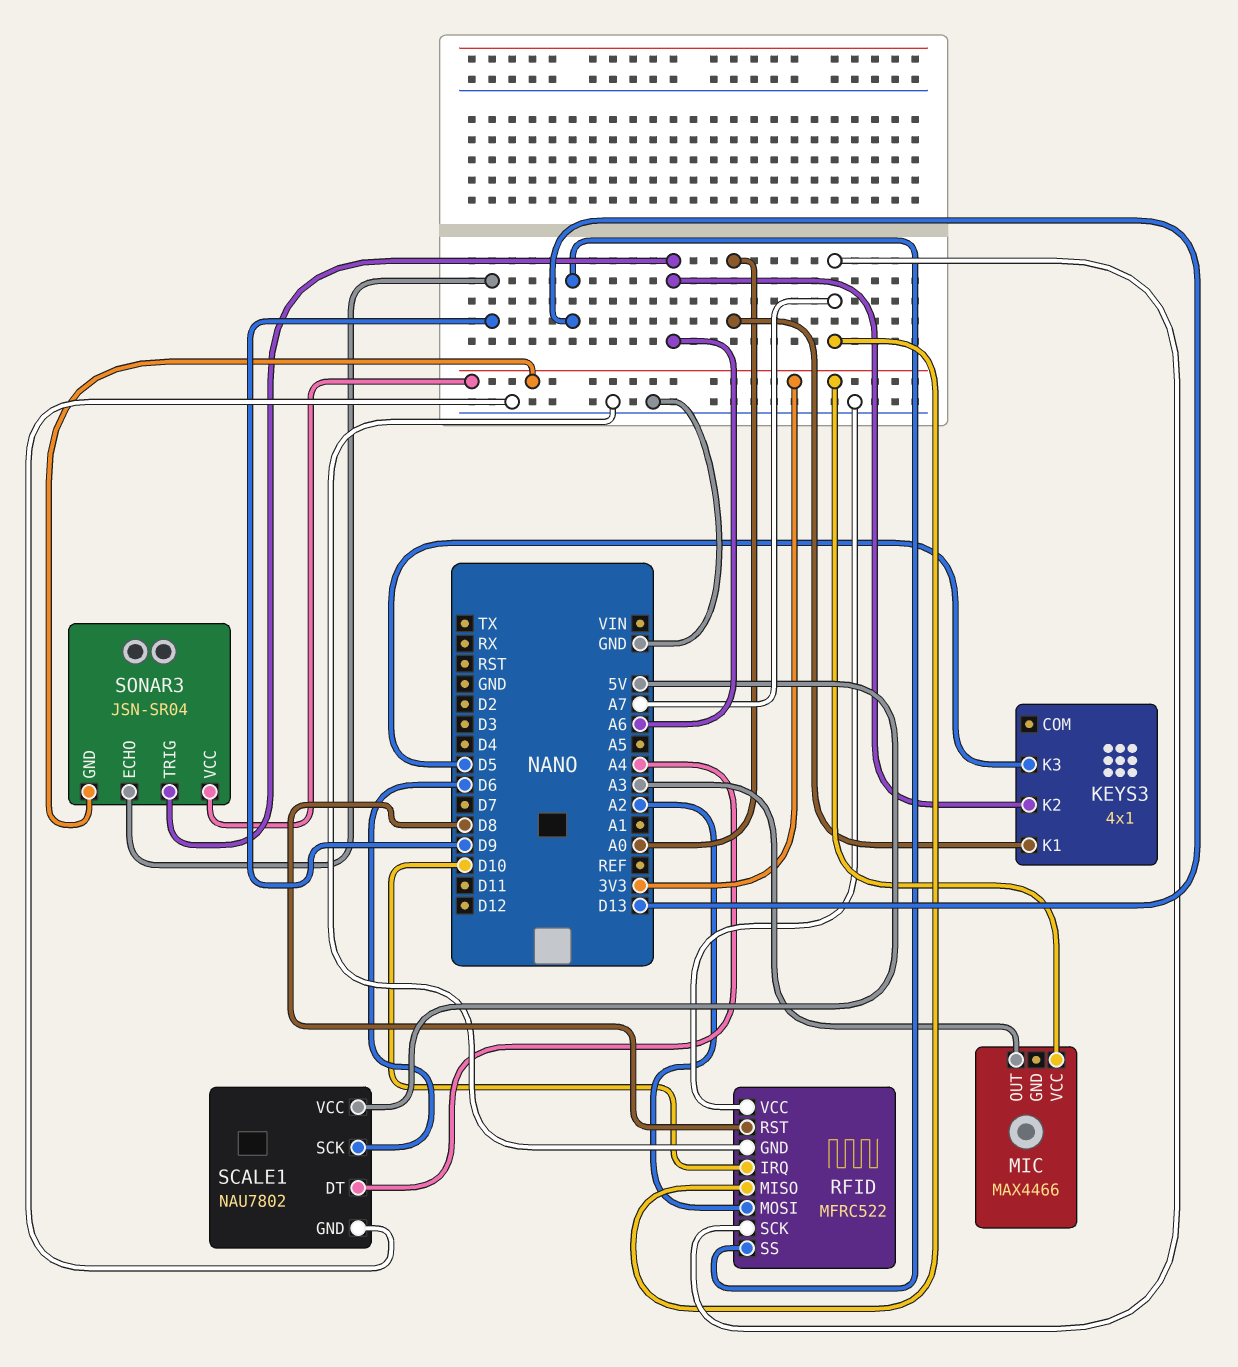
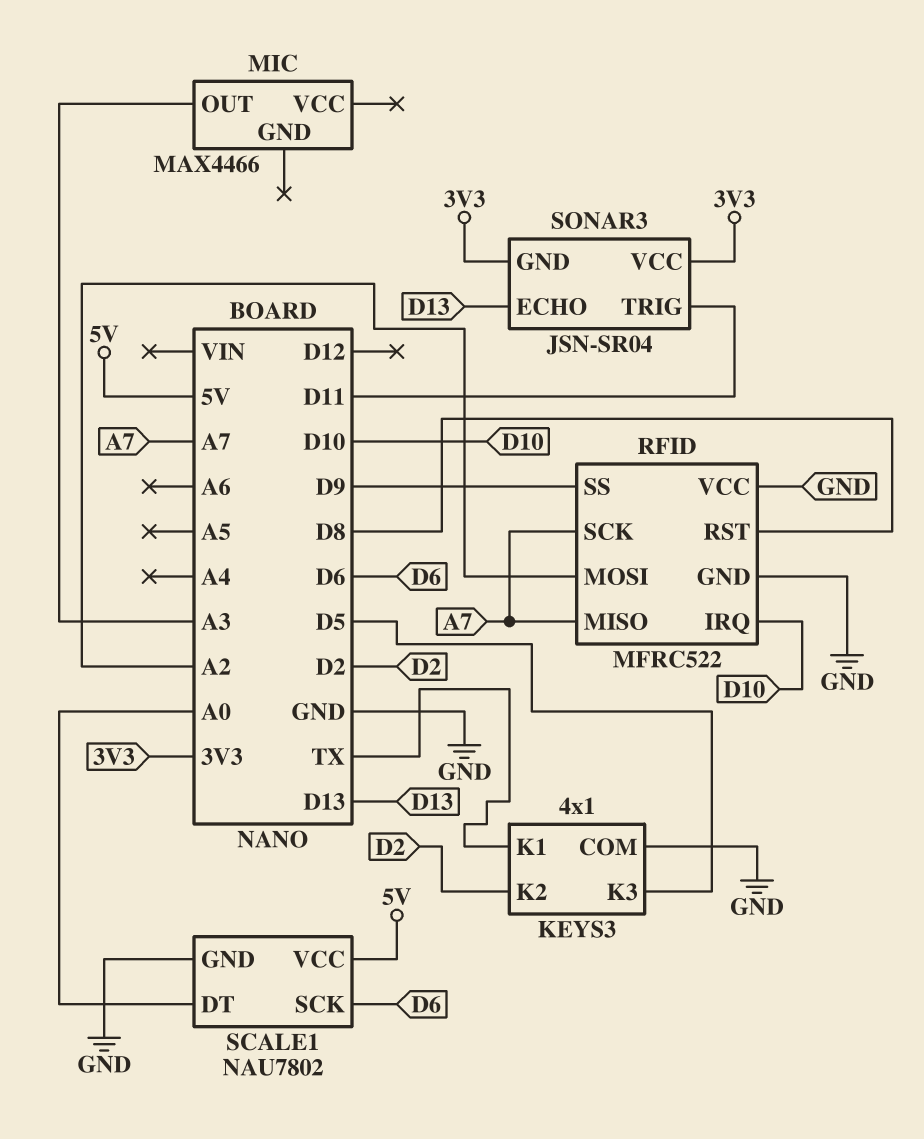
KEYS3 pin COM: none -> GND
KEYS3 pin K1: A0 -> TX
KEYS3 pin K2: A6 -> D2
MIC pin VCC: 3V3 -> none
RFID pin SS: D13 -> D9
SCALE1 pin DT: A4 -> A0
SONAR3 pin ECHO: D9 -> D13
SONAR3 pin TRIG: A6 -> D11

